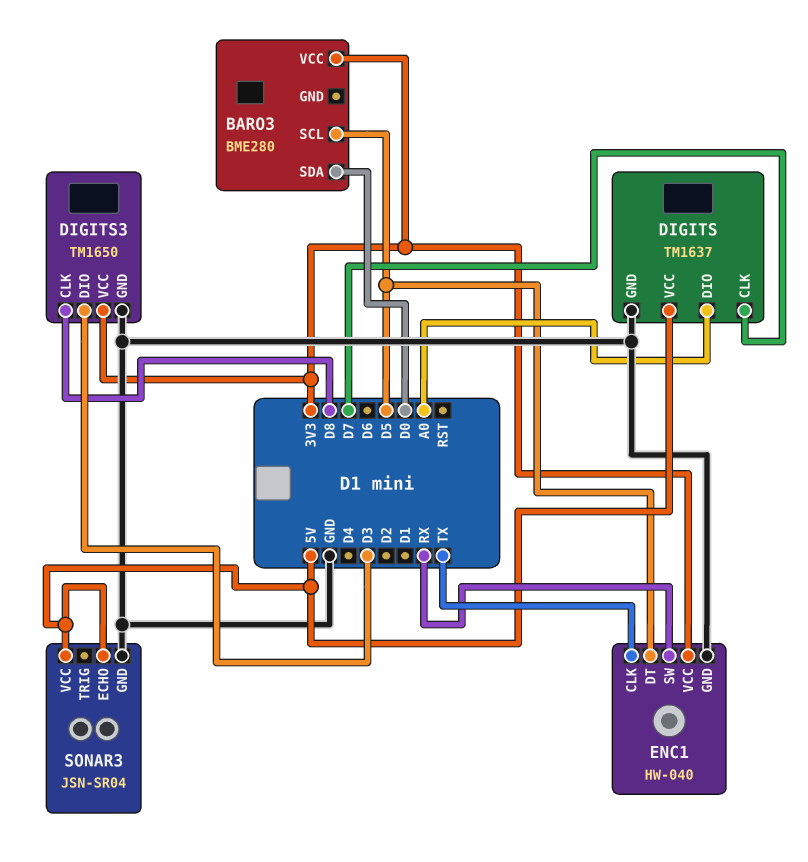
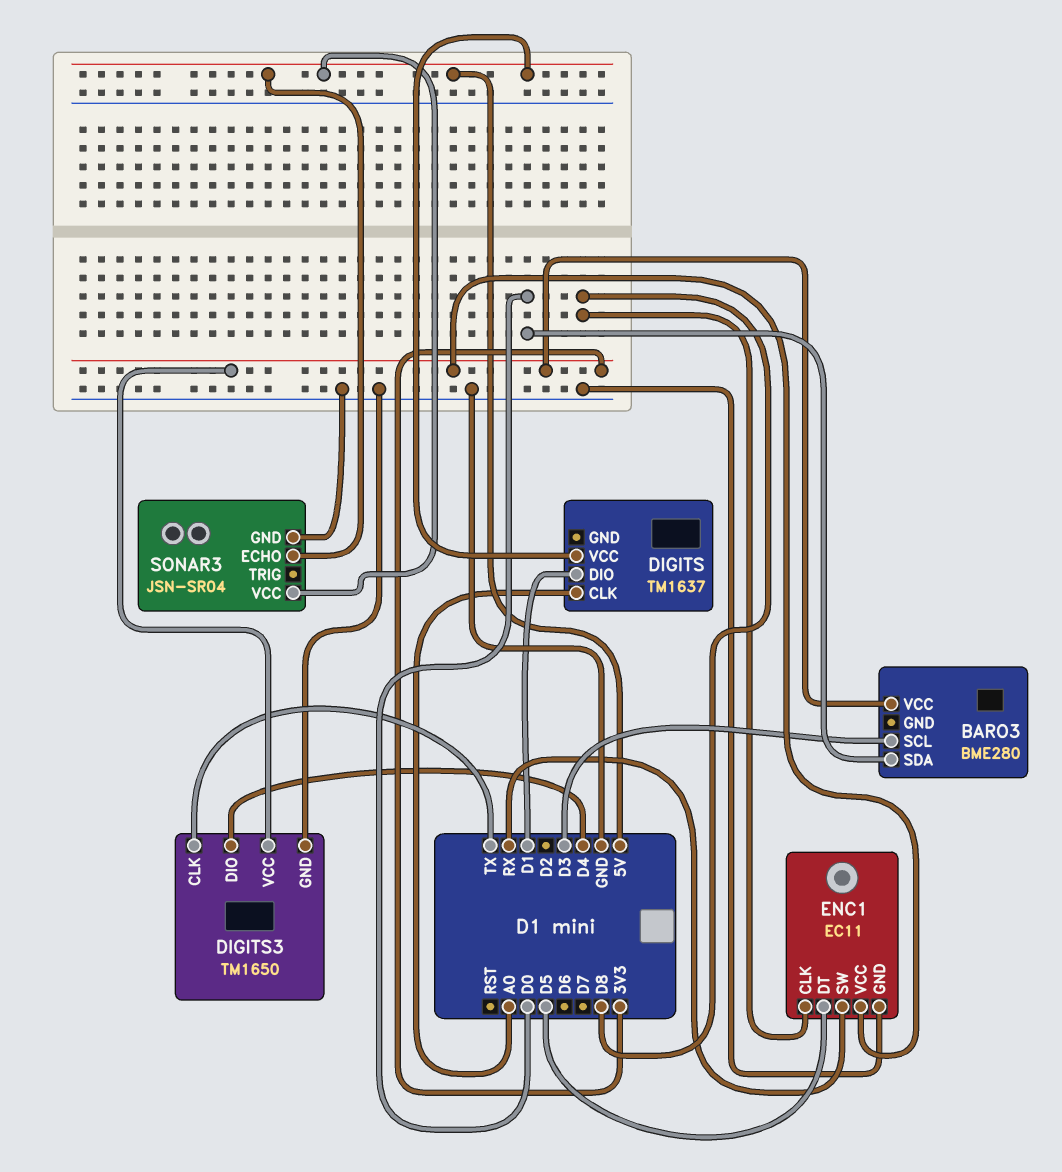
BARO3 pin SCL: D5 -> D3
DIGITS pin CLK: D7 -> A0
DIGITS pin DIO: A0 -> D1
DIGITS pin GND: GND -> none
DIGITS3 pin CLK: D8 -> TX
DIGITS3 pin DIO: D3 -> D4
ENC1: HW-040 -> EC11
ENC1 pin CLK: TX -> D8

